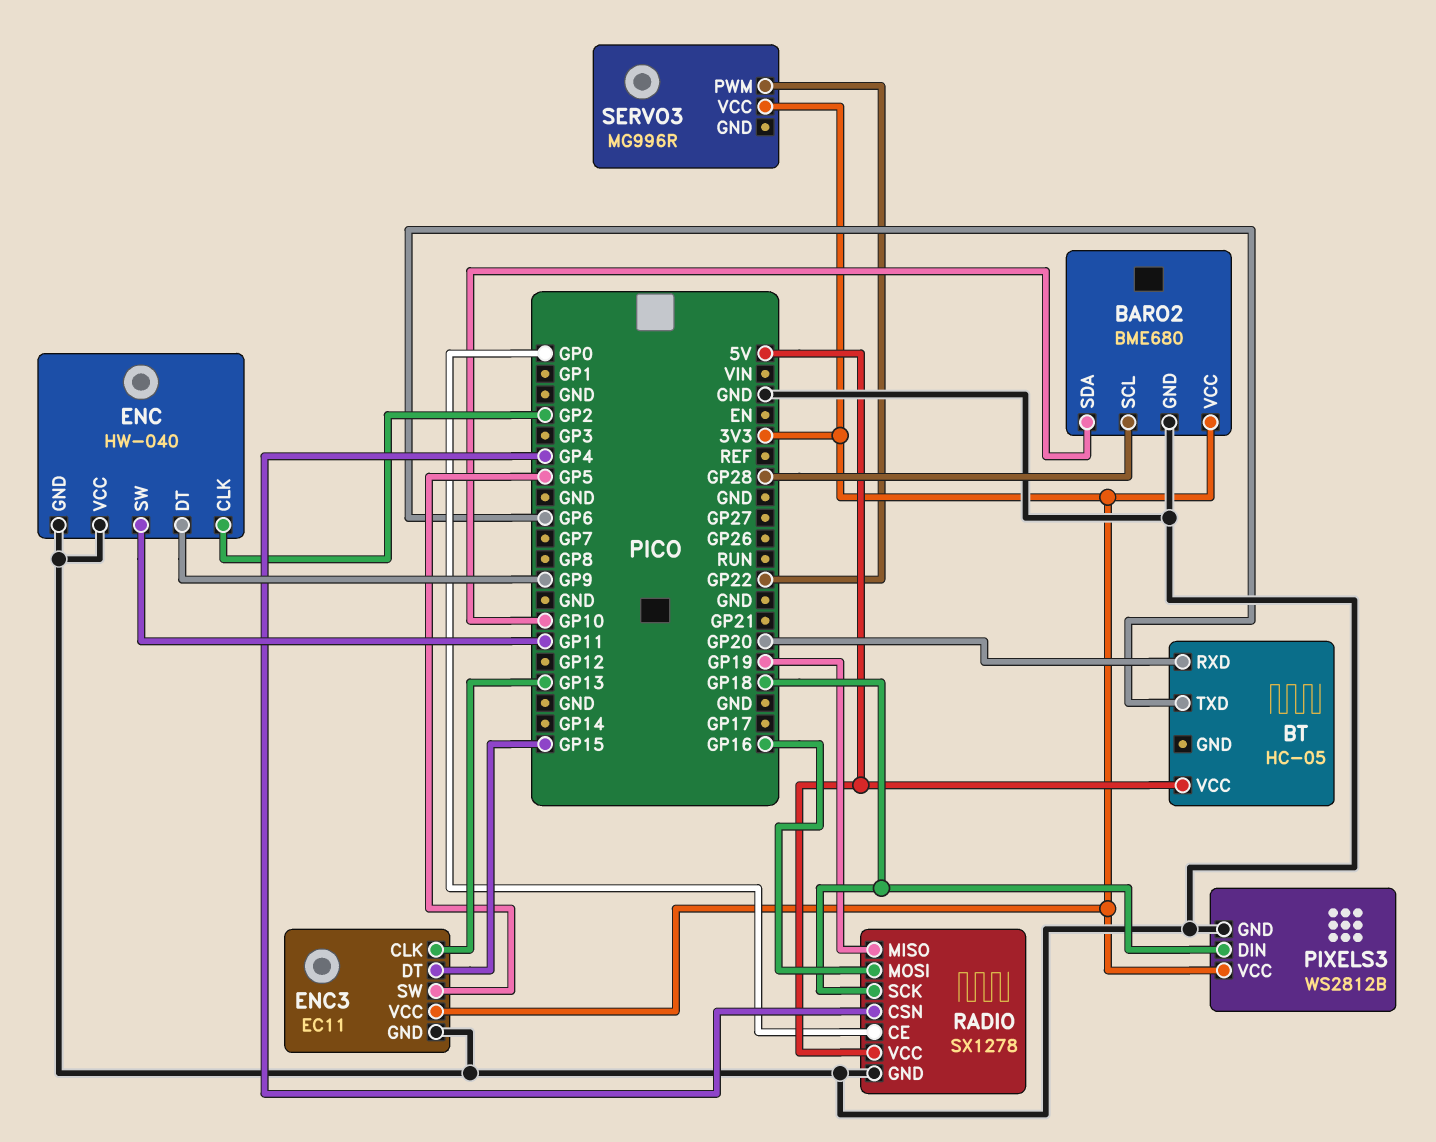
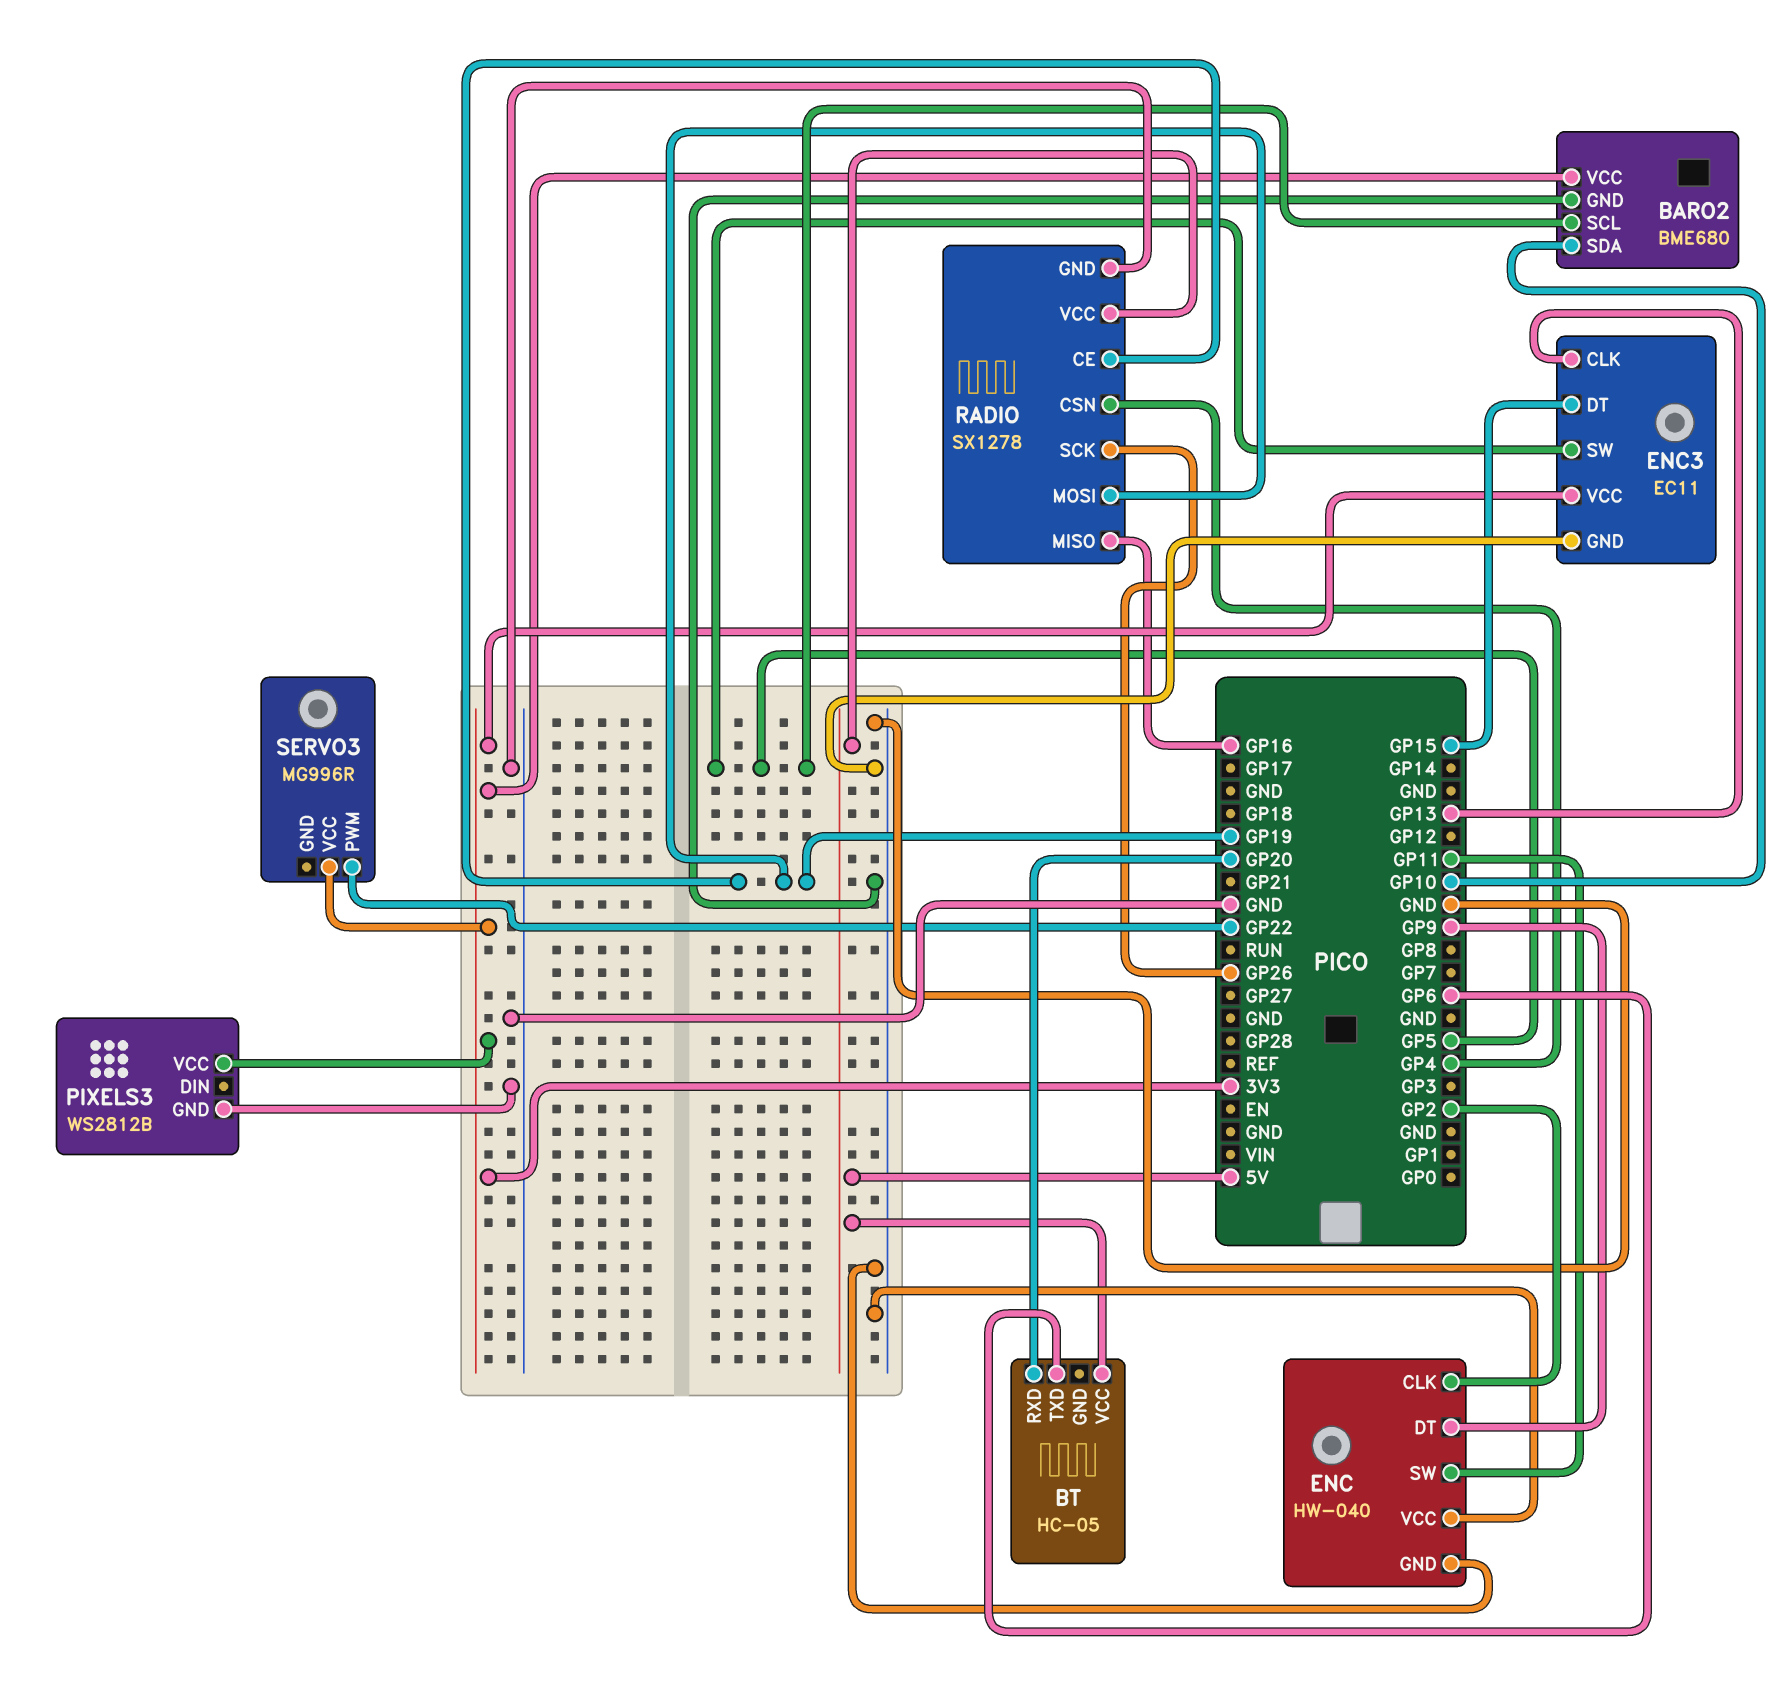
BARO2 pin SCL: GP28 -> GP5
PIXELS3 pin DIN: GP18 -> none
RADIO pin CE: GP0 -> GP19
RADIO pin MISO: GP19 -> GP16
RADIO pin MOSI: GP16 -> GP19
RADIO pin SCK: GP18 -> GP26

